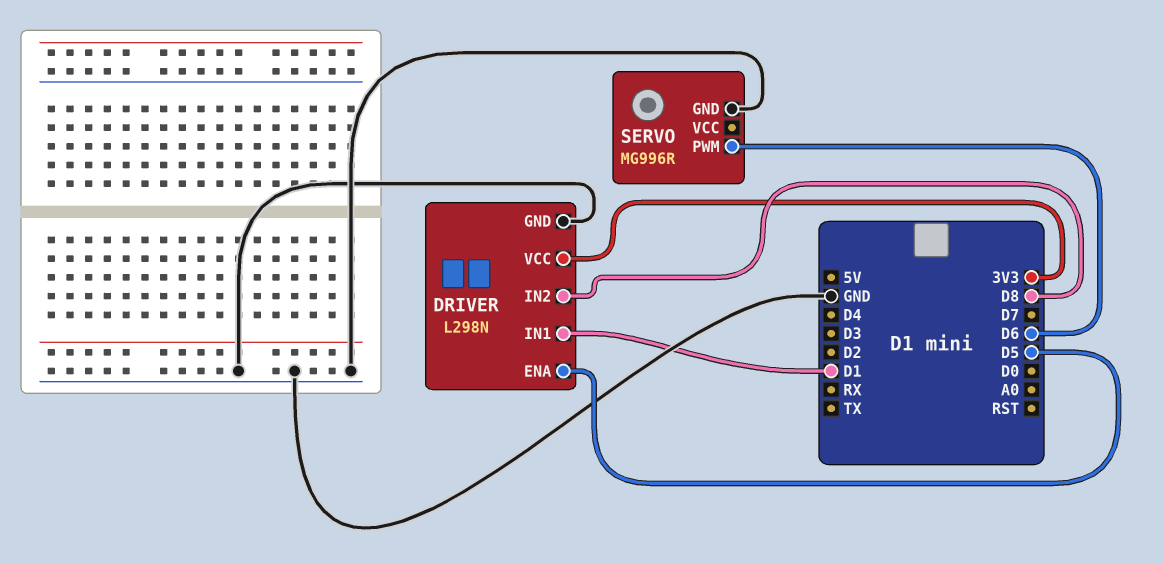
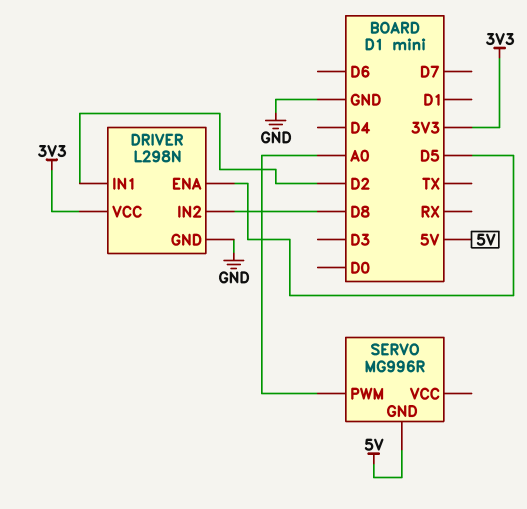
DRIVER pin IN1: D1 -> D2
SERVO pin GND: GND -> 5V
SERVO pin PWM: D6 -> A0

